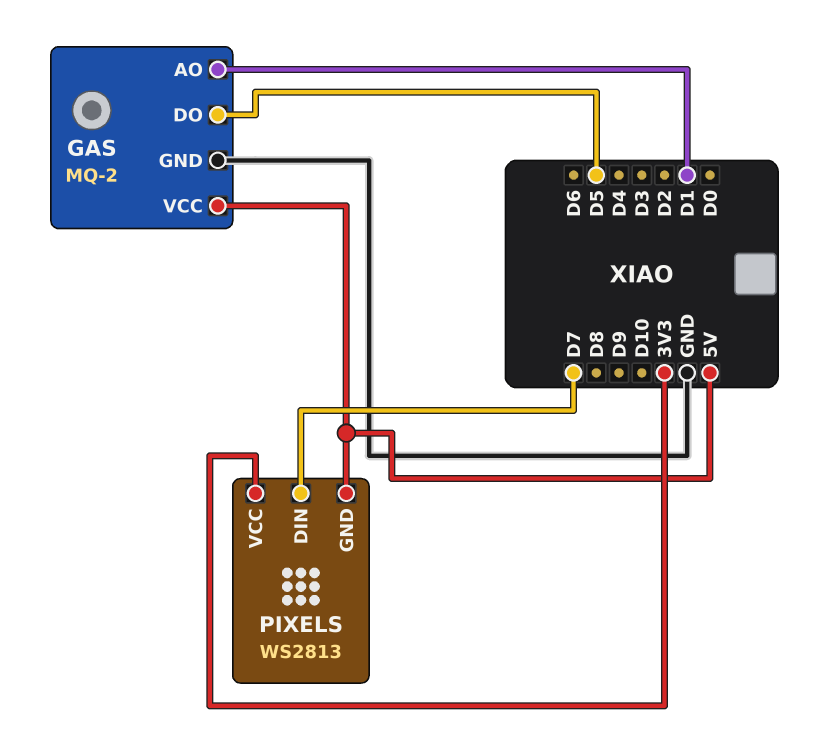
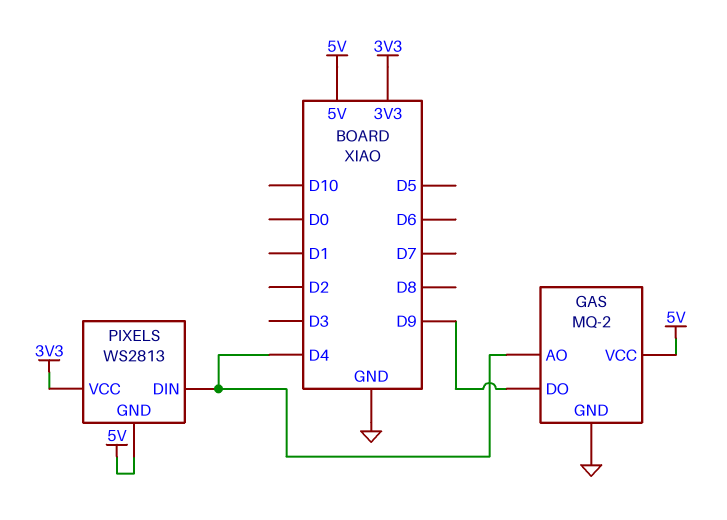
GAS pin AO: D1 -> D4
GAS pin DO: D5 -> D9
PIXELS pin DIN: D7 -> D4

